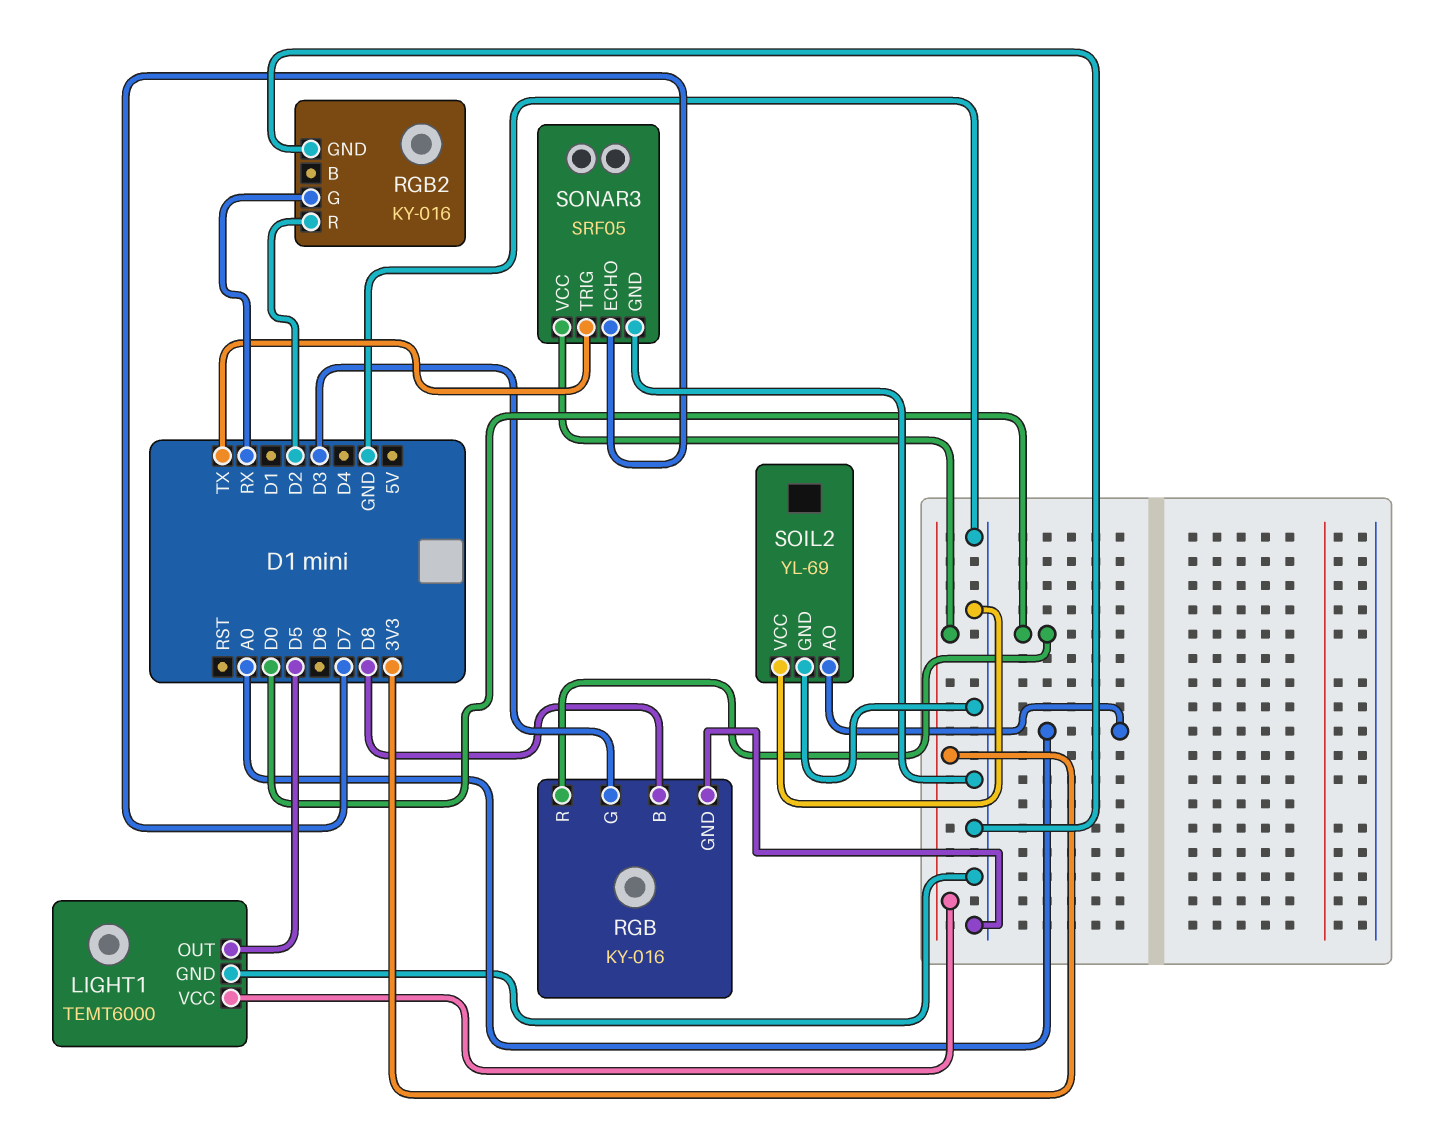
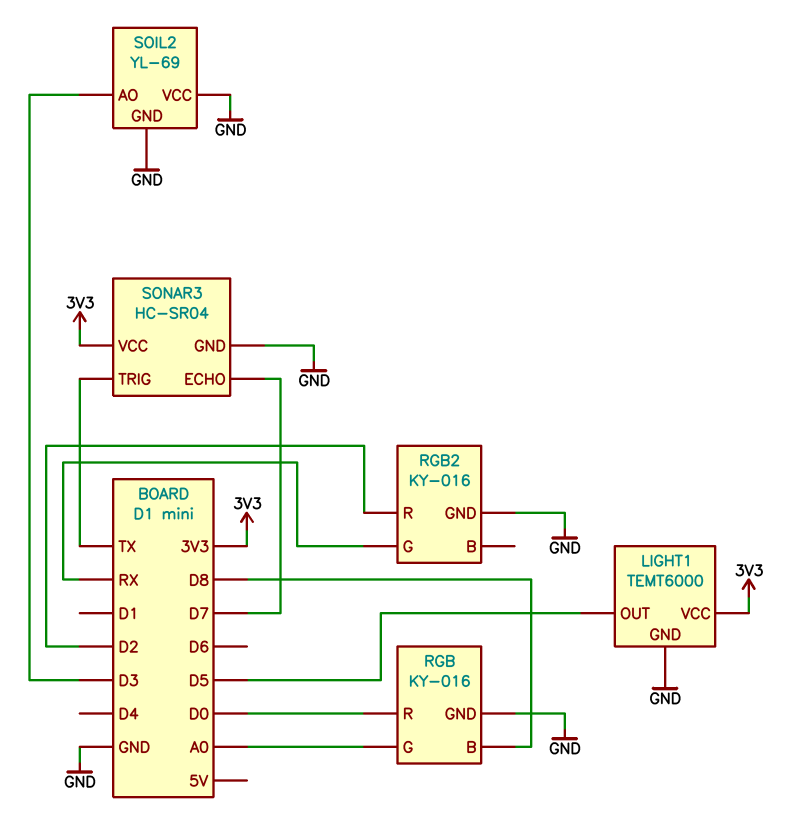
RGB pin G: D3 -> A0
SOIL2 pin AO: A0 -> D3
SONAR3: SRF05 -> HC-SR04

